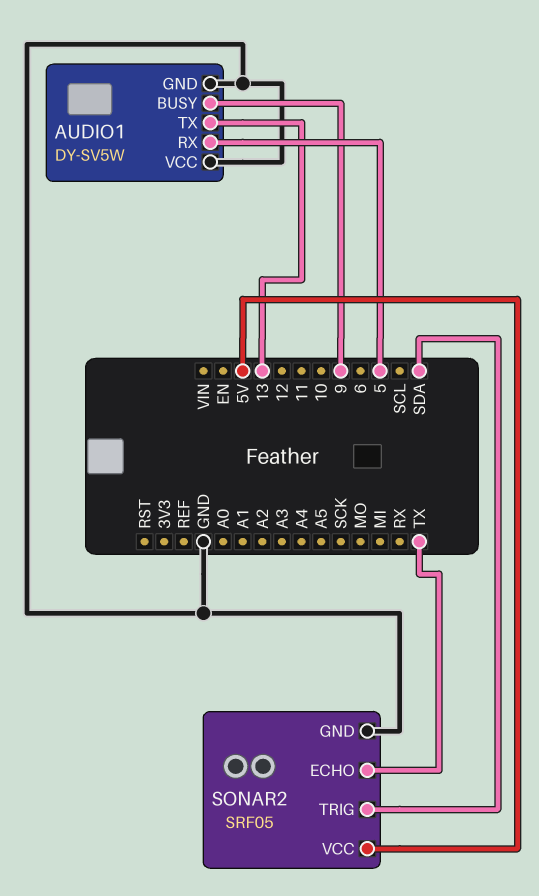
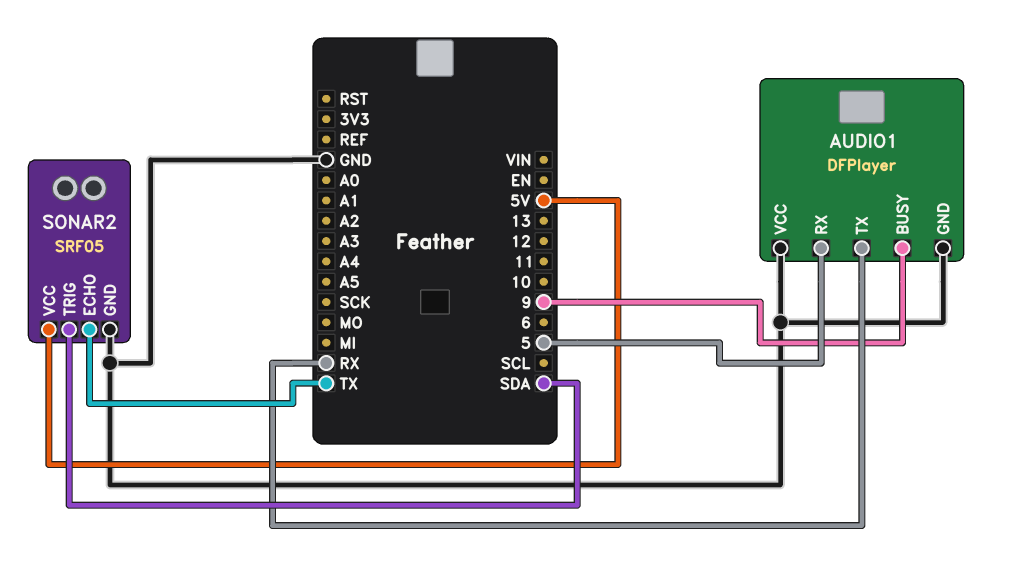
AUDIO1: DY-SV5W -> DFPlayer
AUDIO1 pin TX: 13 -> RX

